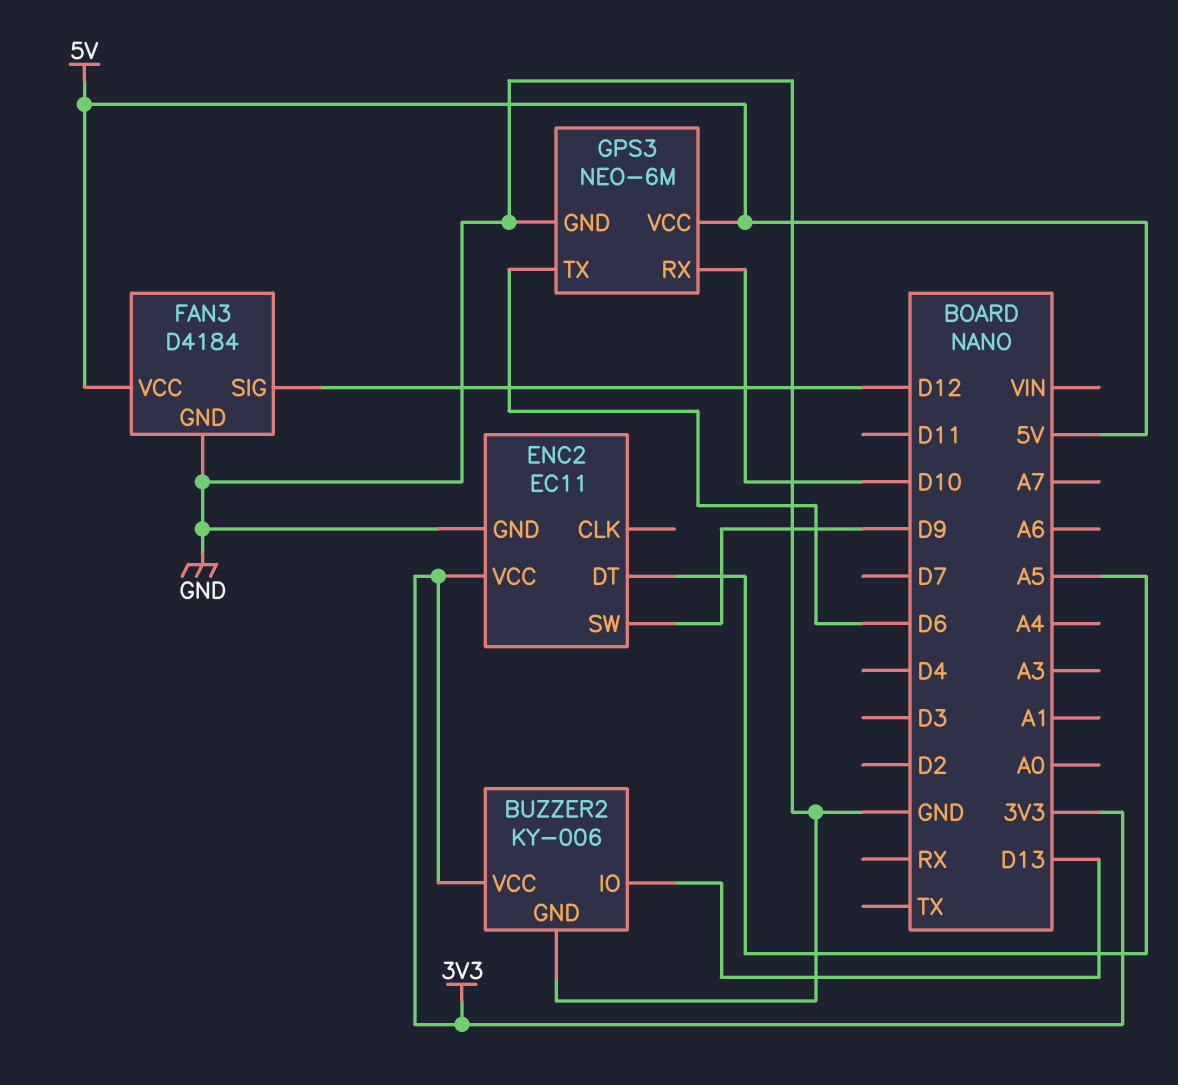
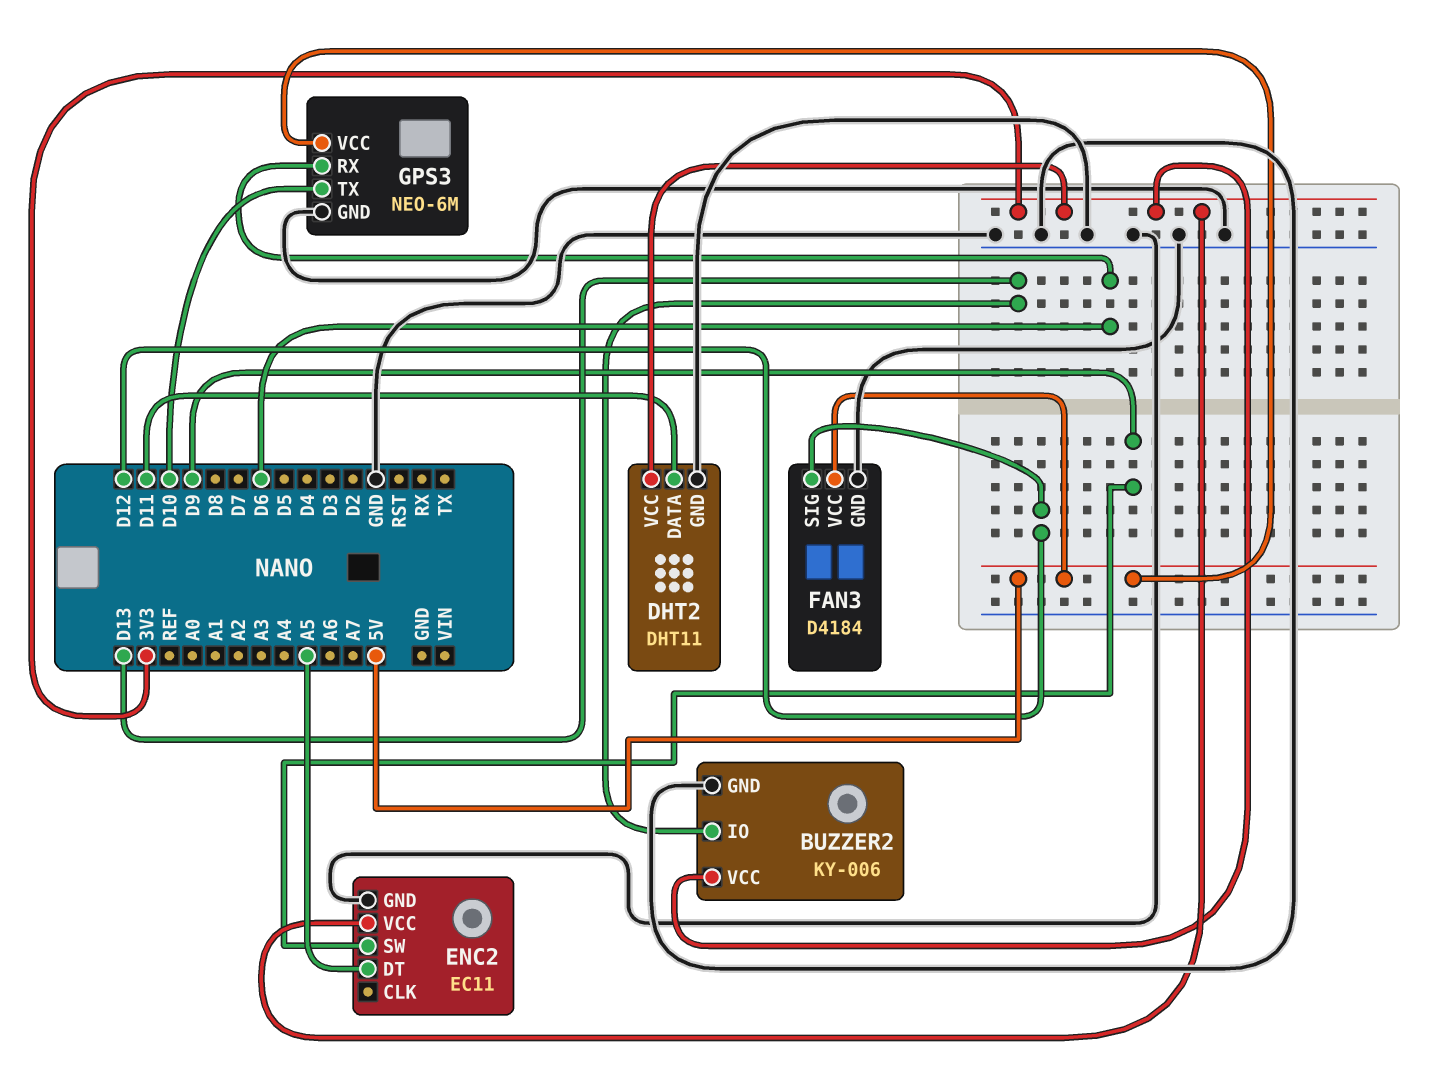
DHT2: none -> DHT11
DHT2 pin DATA: none -> D11
DHT2 pin GND: none -> GND
DHT2 pin VCC: none -> 3V3
GPS3 pin RX: D10 -> D6
GPS3 pin TX: D6 -> D10

